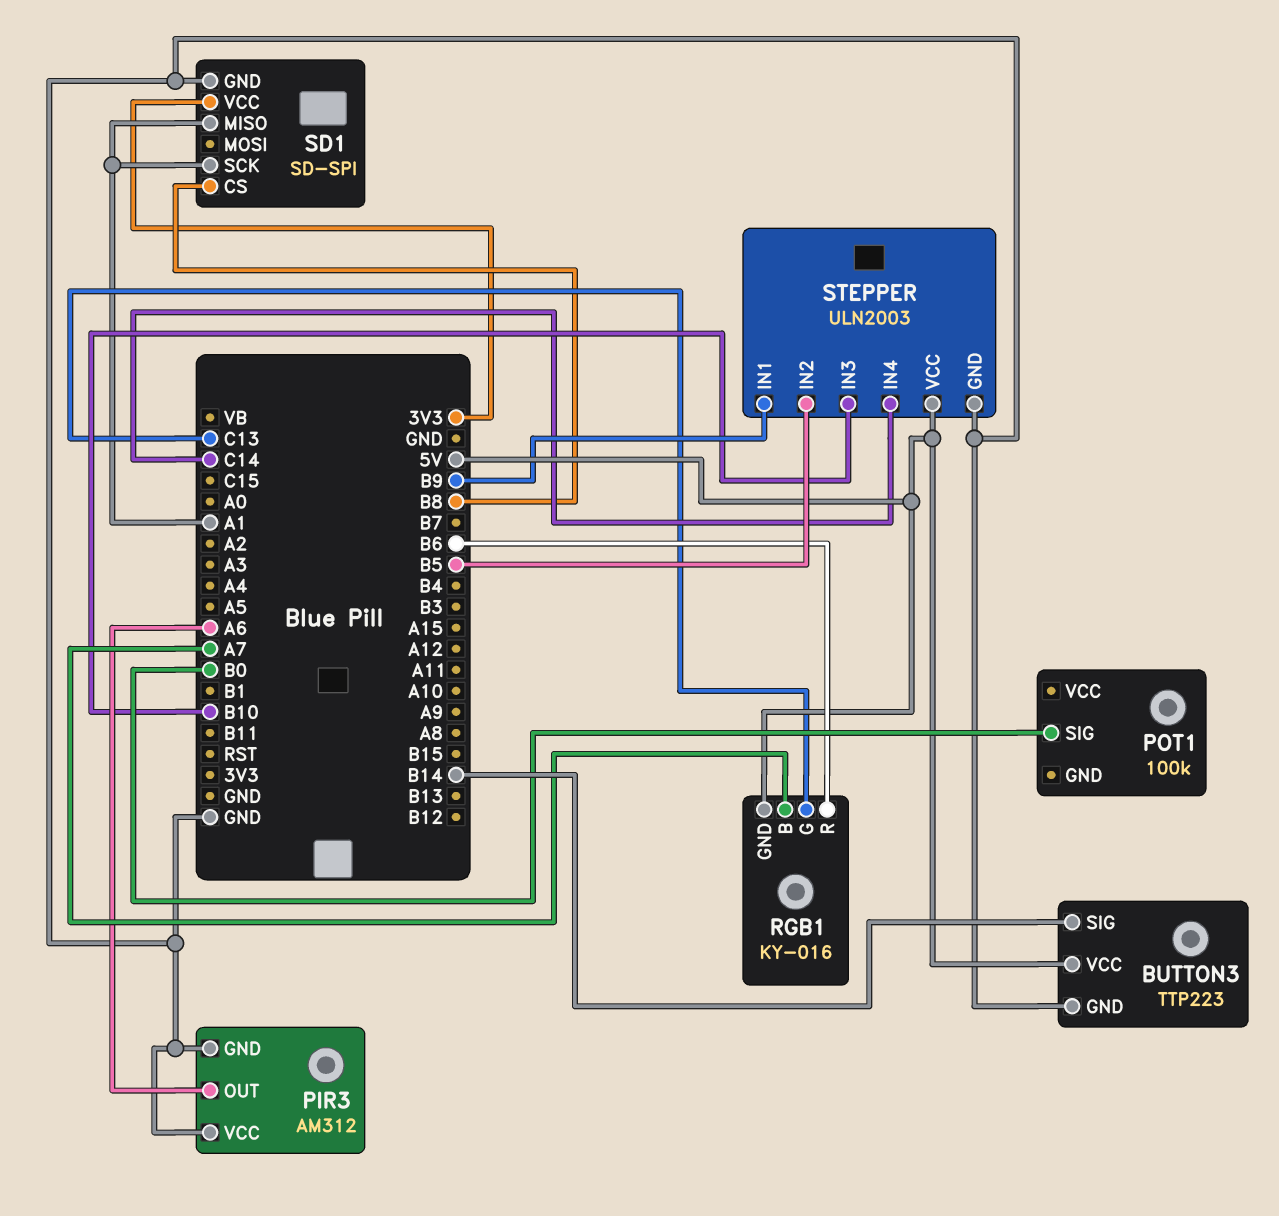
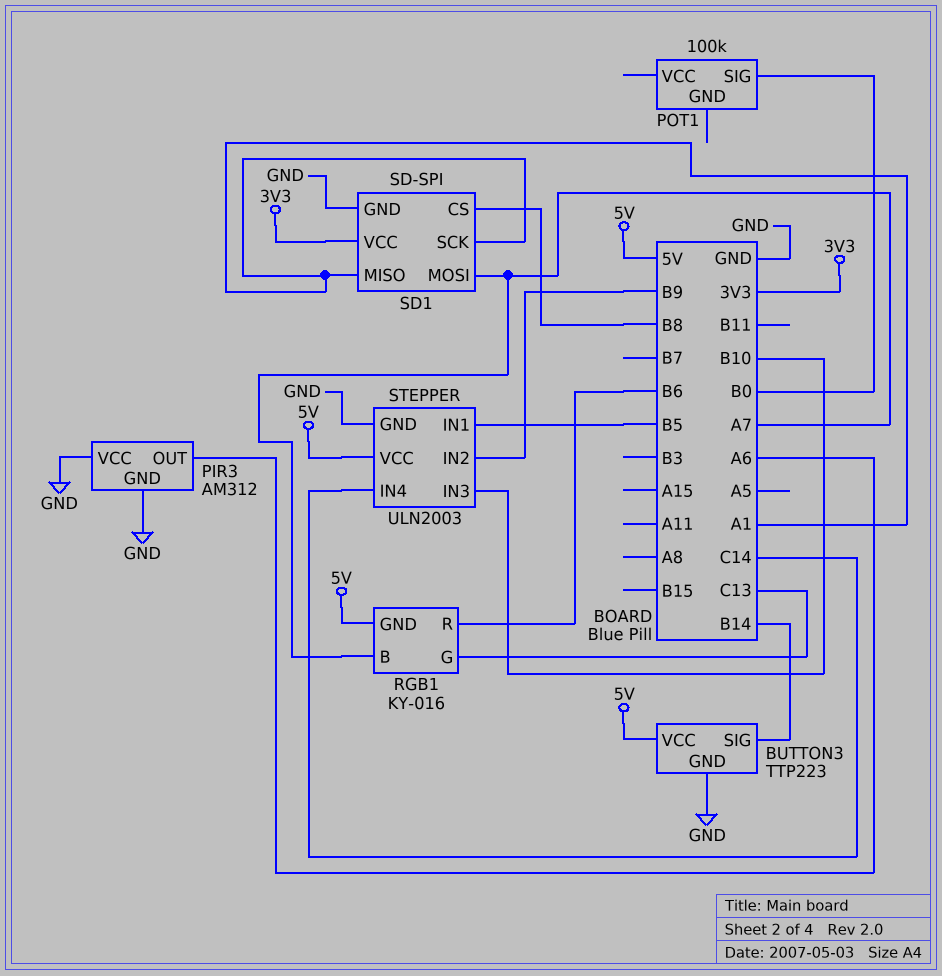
SD1 pin MOSI: none -> A7
STEPPER pin IN1: B9 -> B5
STEPPER pin IN2: B5 -> B9

